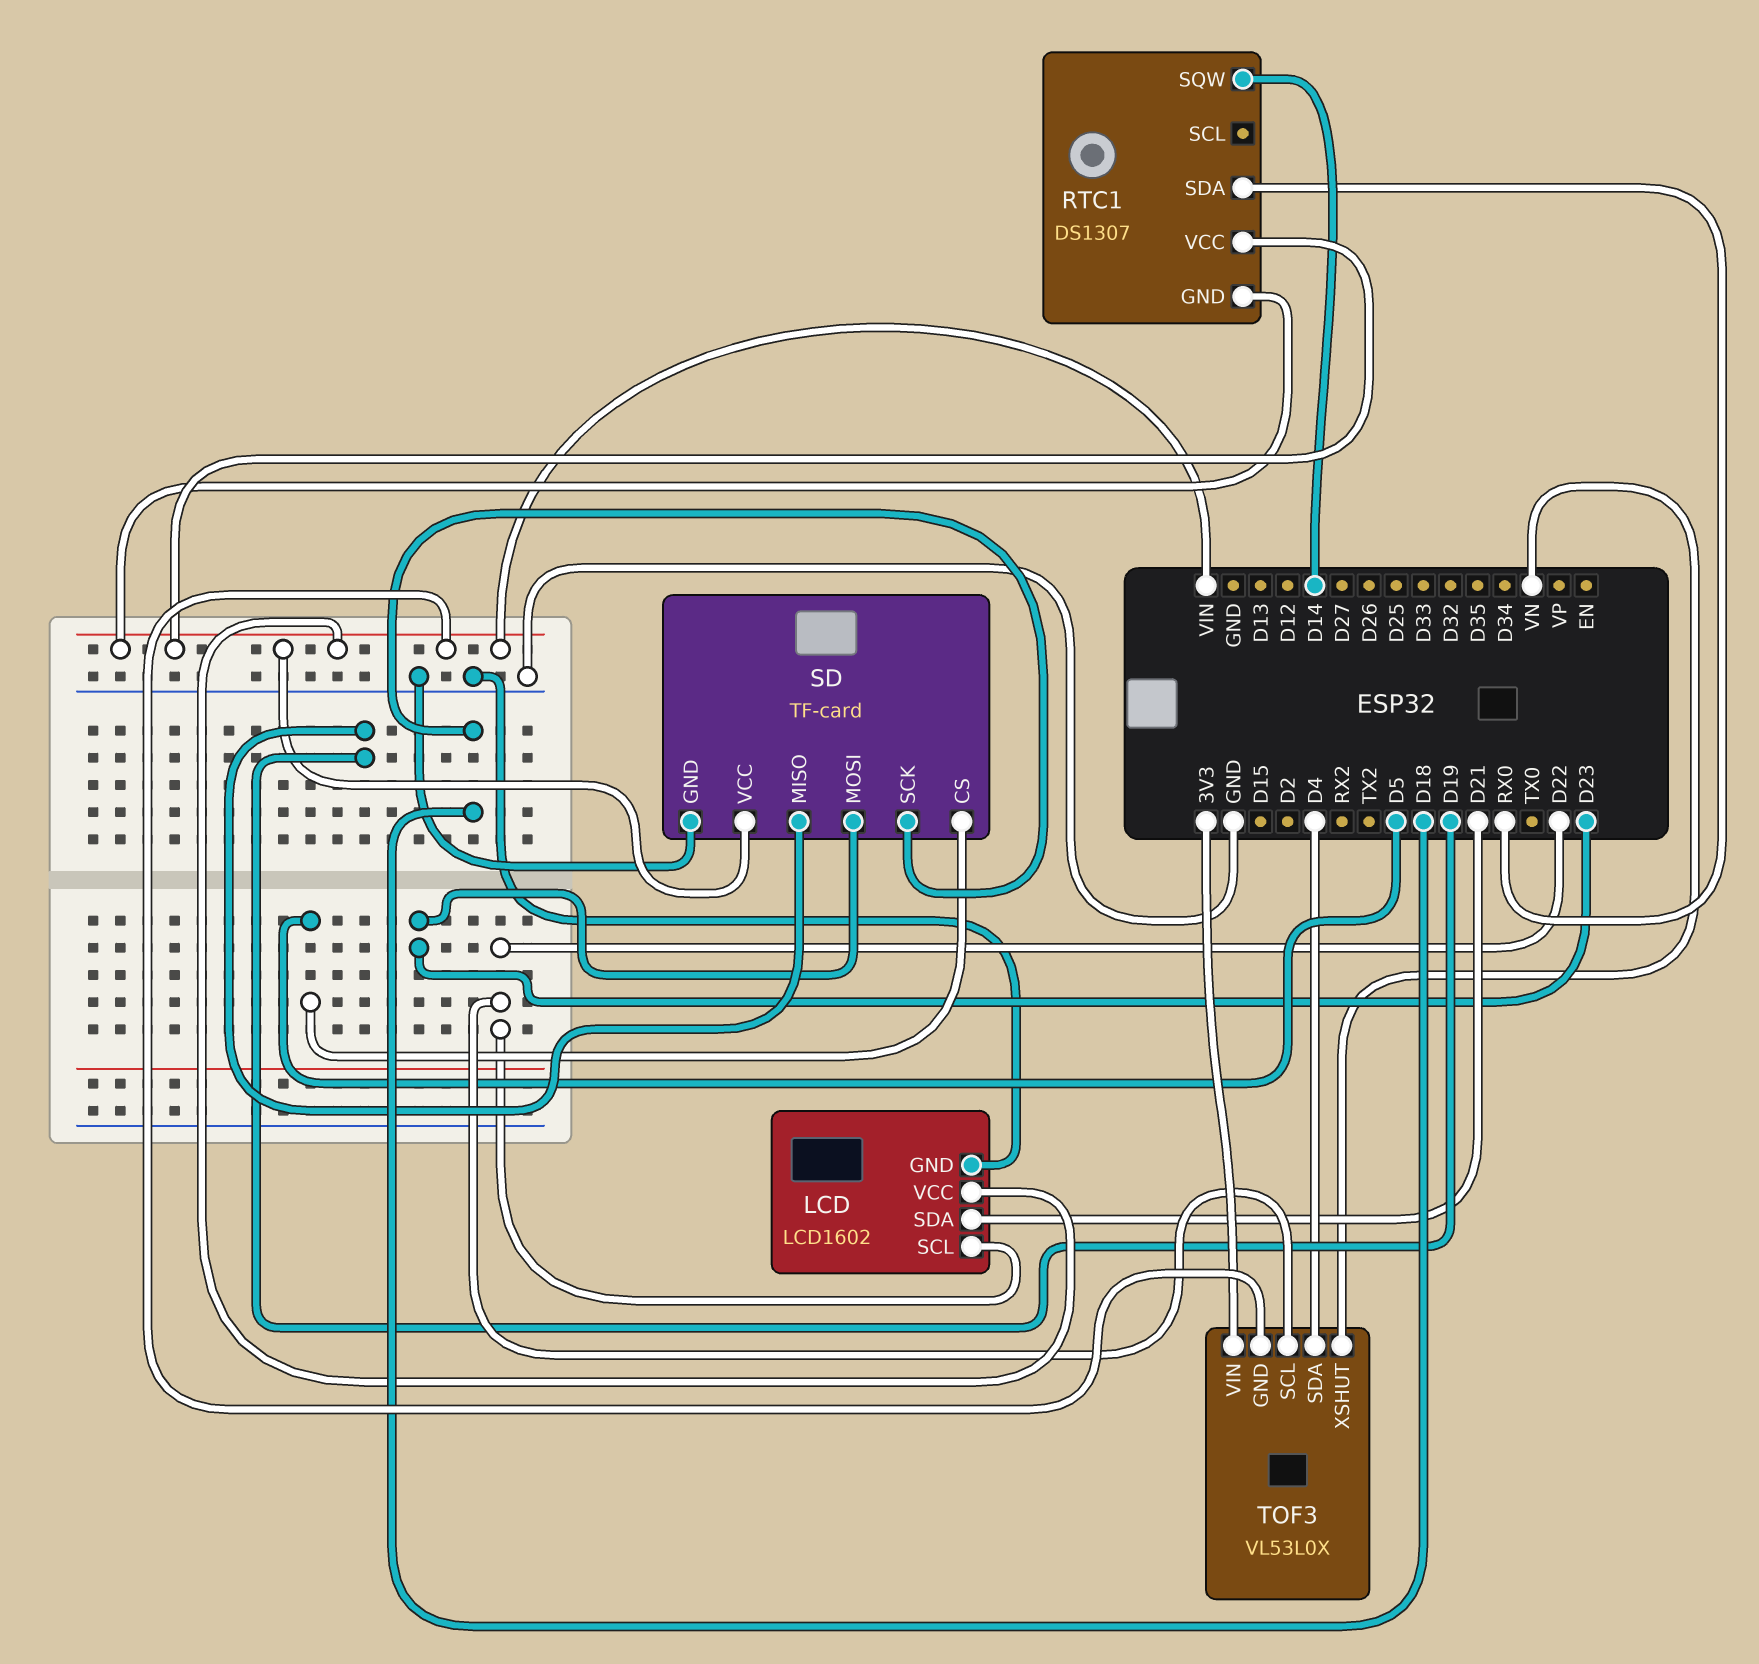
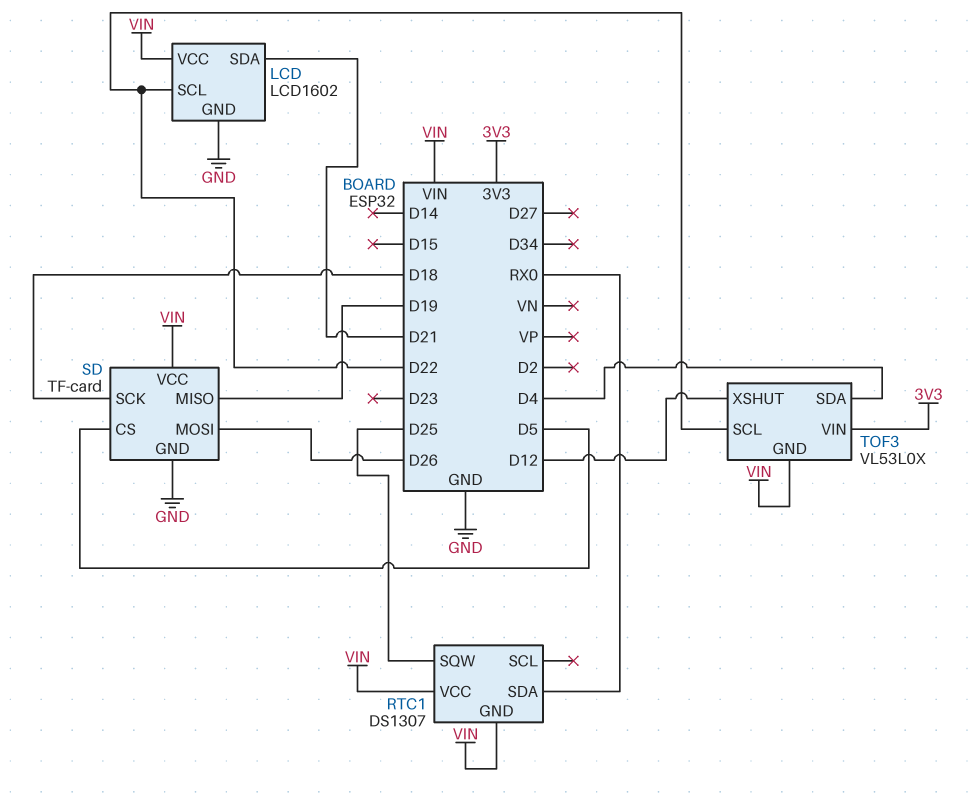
RTC1 pin SQW: D14 -> D25
SD pin MOSI: D23 -> D26
TOF3 pin XSHUT: VN -> D12

